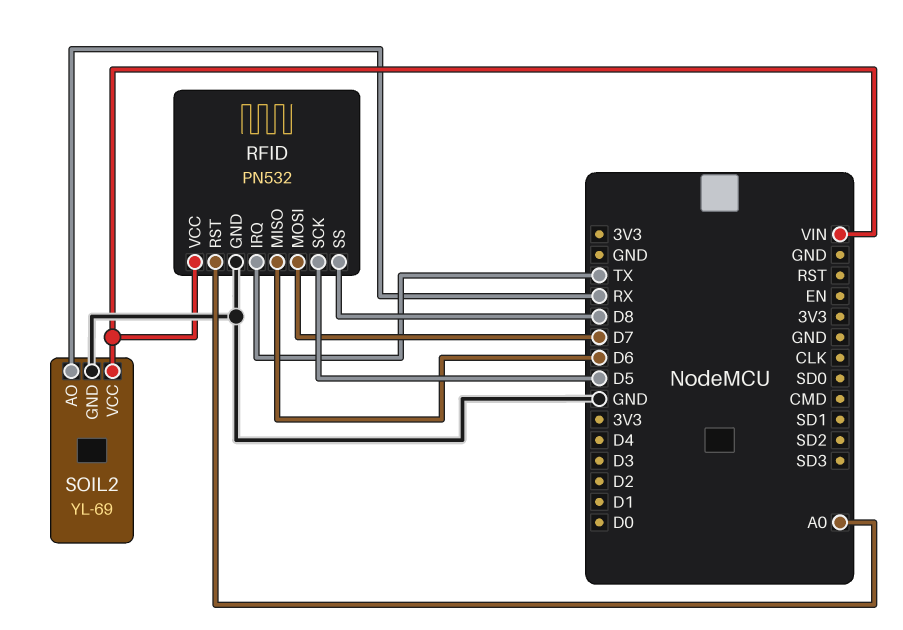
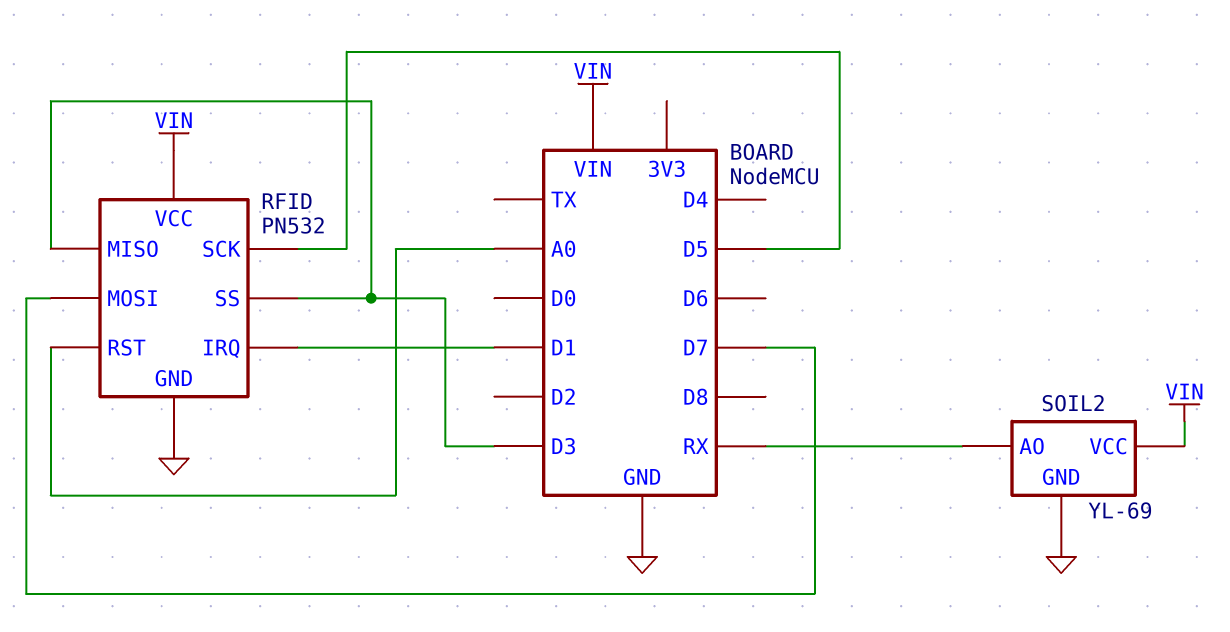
RFID pin IRQ: TX -> D1
RFID pin MISO: D6 -> D3
RFID pin SS: D8 -> D3

